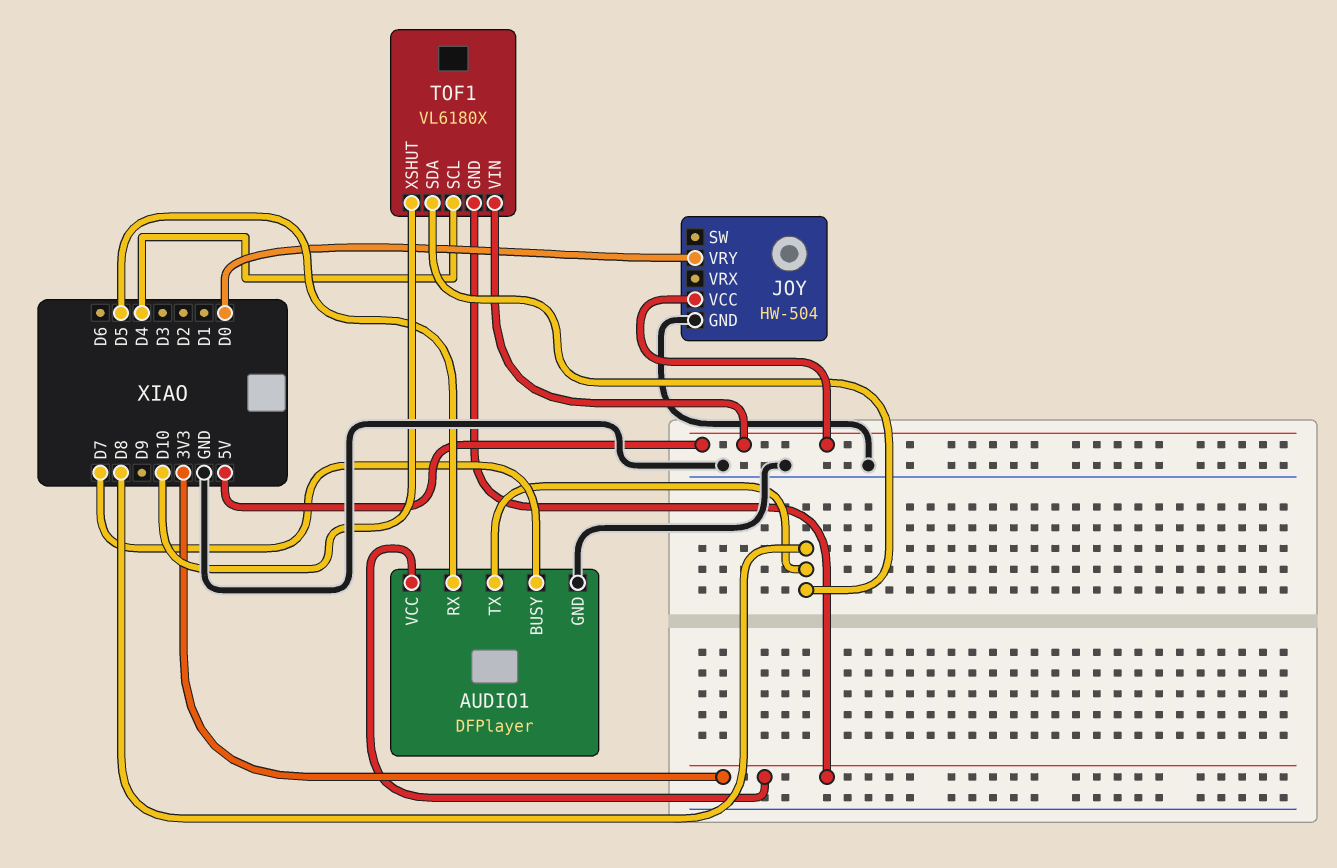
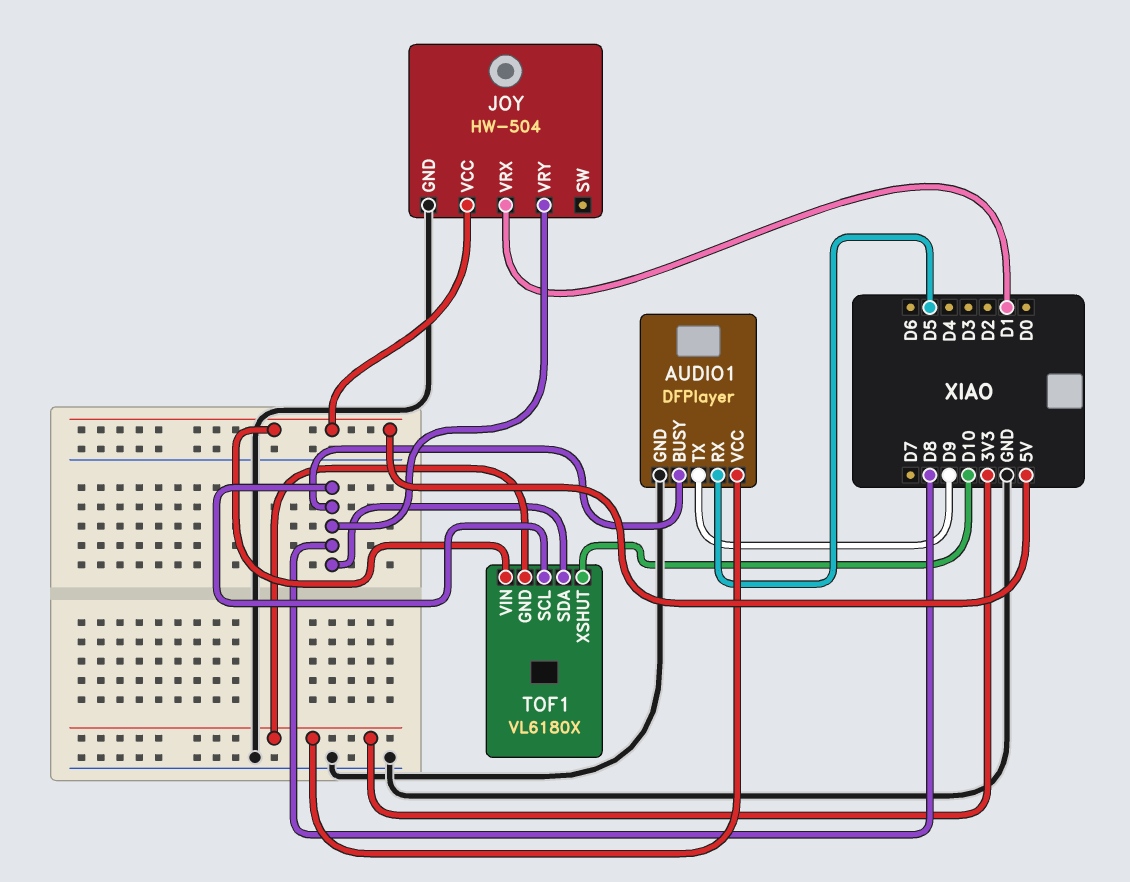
AUDIO1 pin BUSY: D7 -> D8
AUDIO1 pin TX: D8 -> D9
JOY pin VRX: none -> D1
JOY pin VRY: D0 -> D8
TOF1 pin SCL: D4 -> D8

